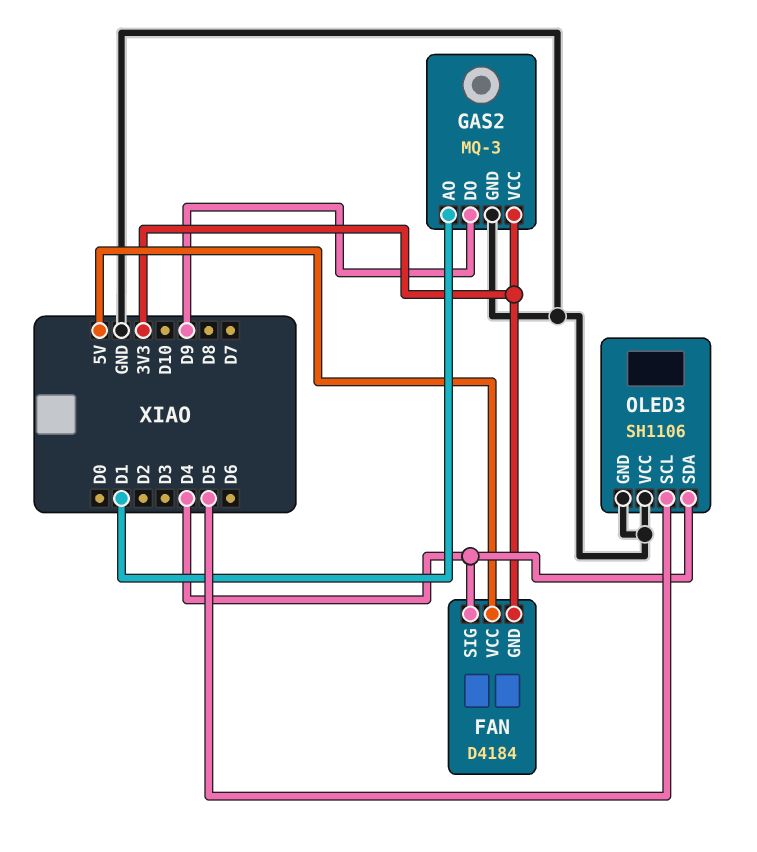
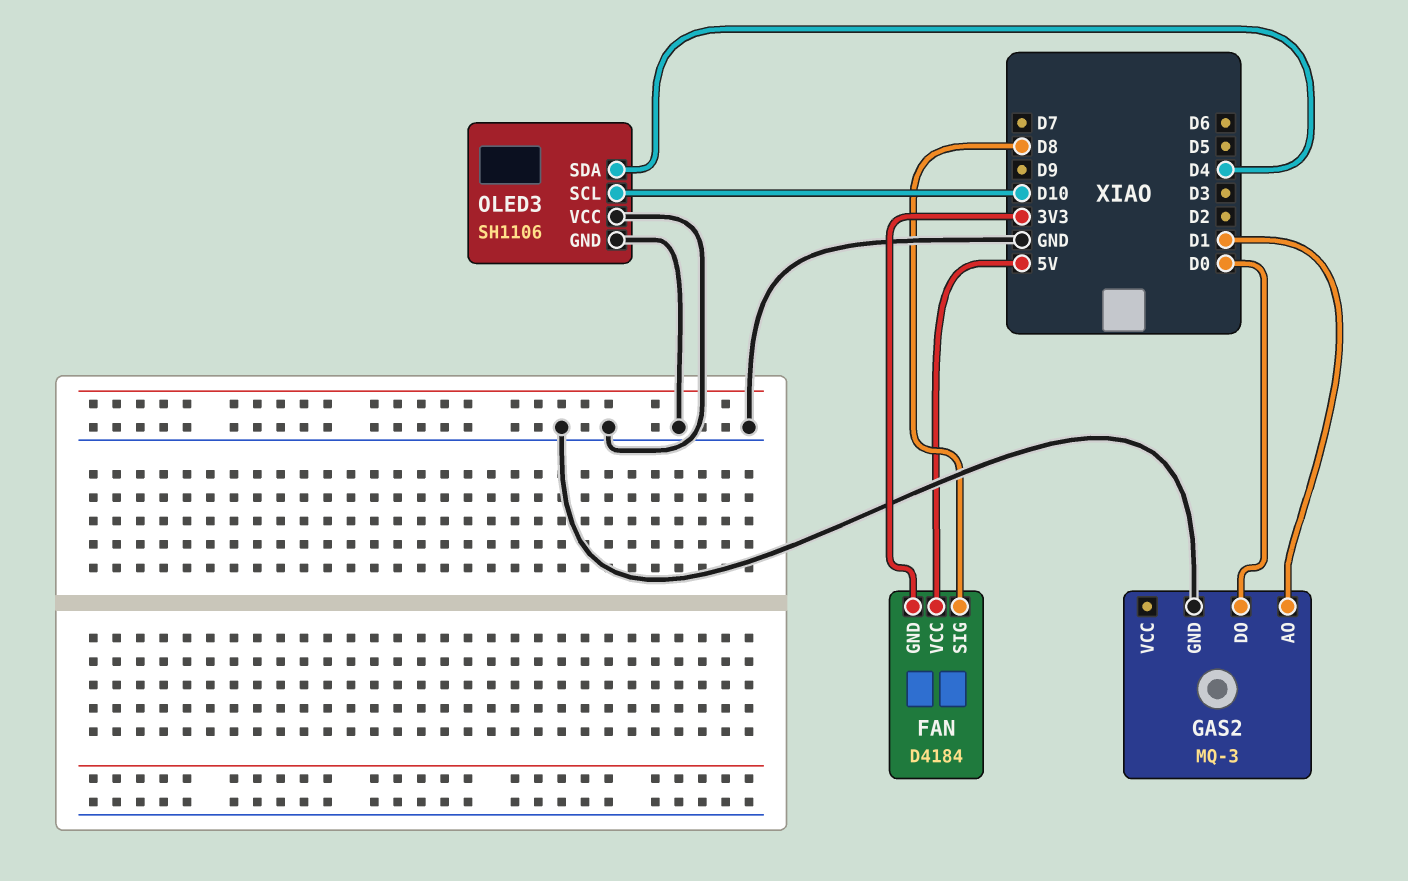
FAN pin SIG: D4 -> D8
GAS2 pin DO: D9 -> D0
GAS2 pin VCC: 3V3 -> none
OLED3 pin SCL: D5 -> D10

